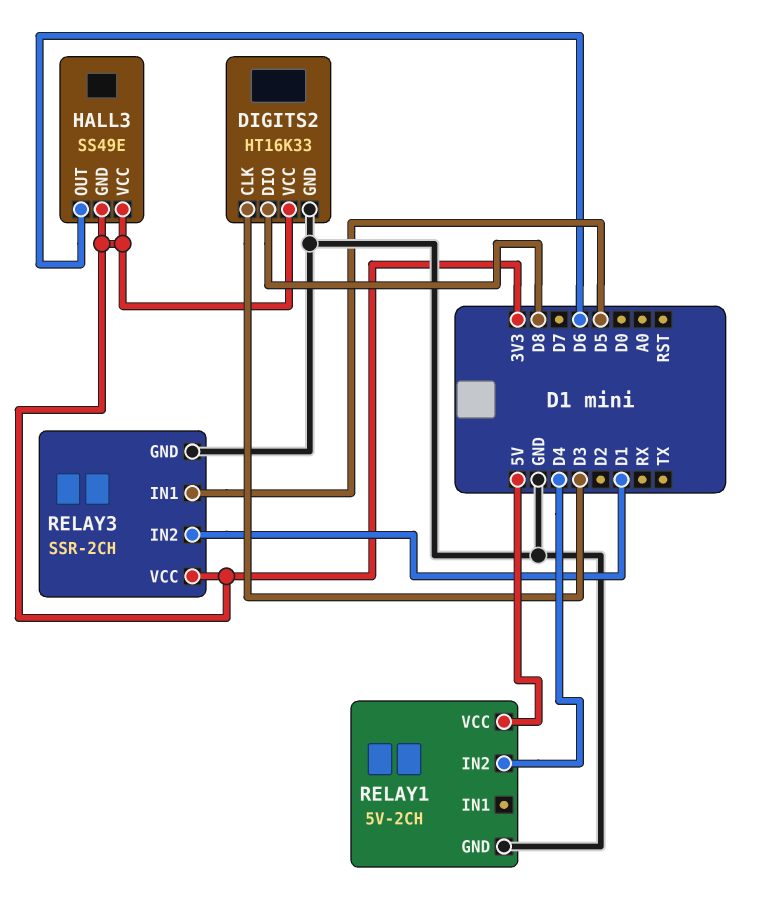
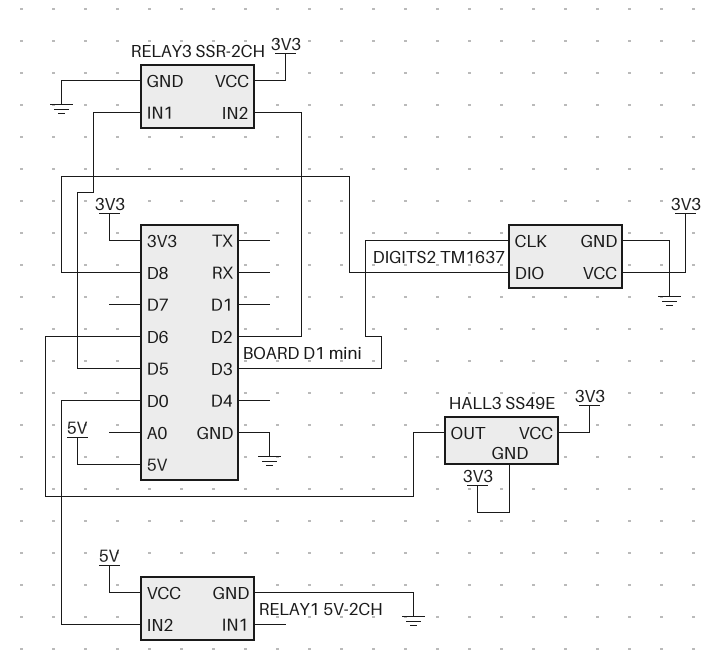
DIGITS2: HT16K33 -> TM1637
RELAY1 pin IN2: D4 -> D0
RELAY3 pin IN2: D1 -> D2

